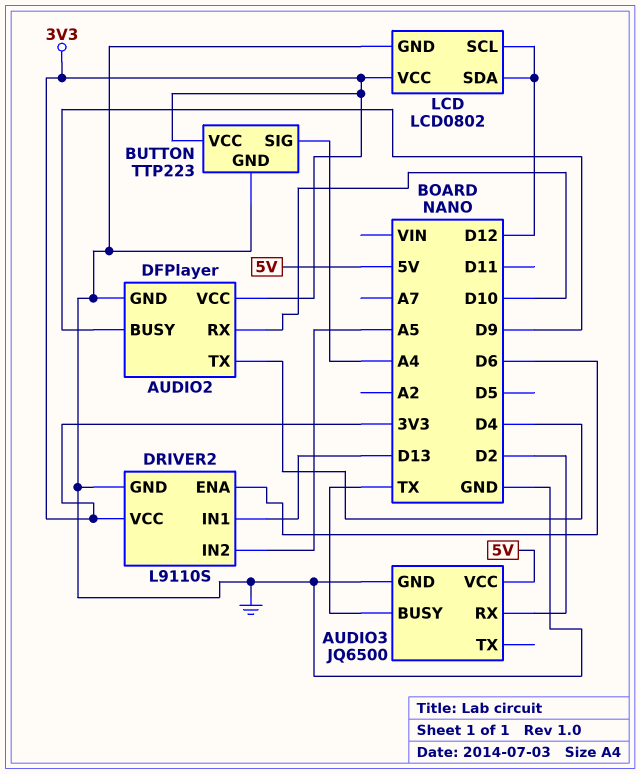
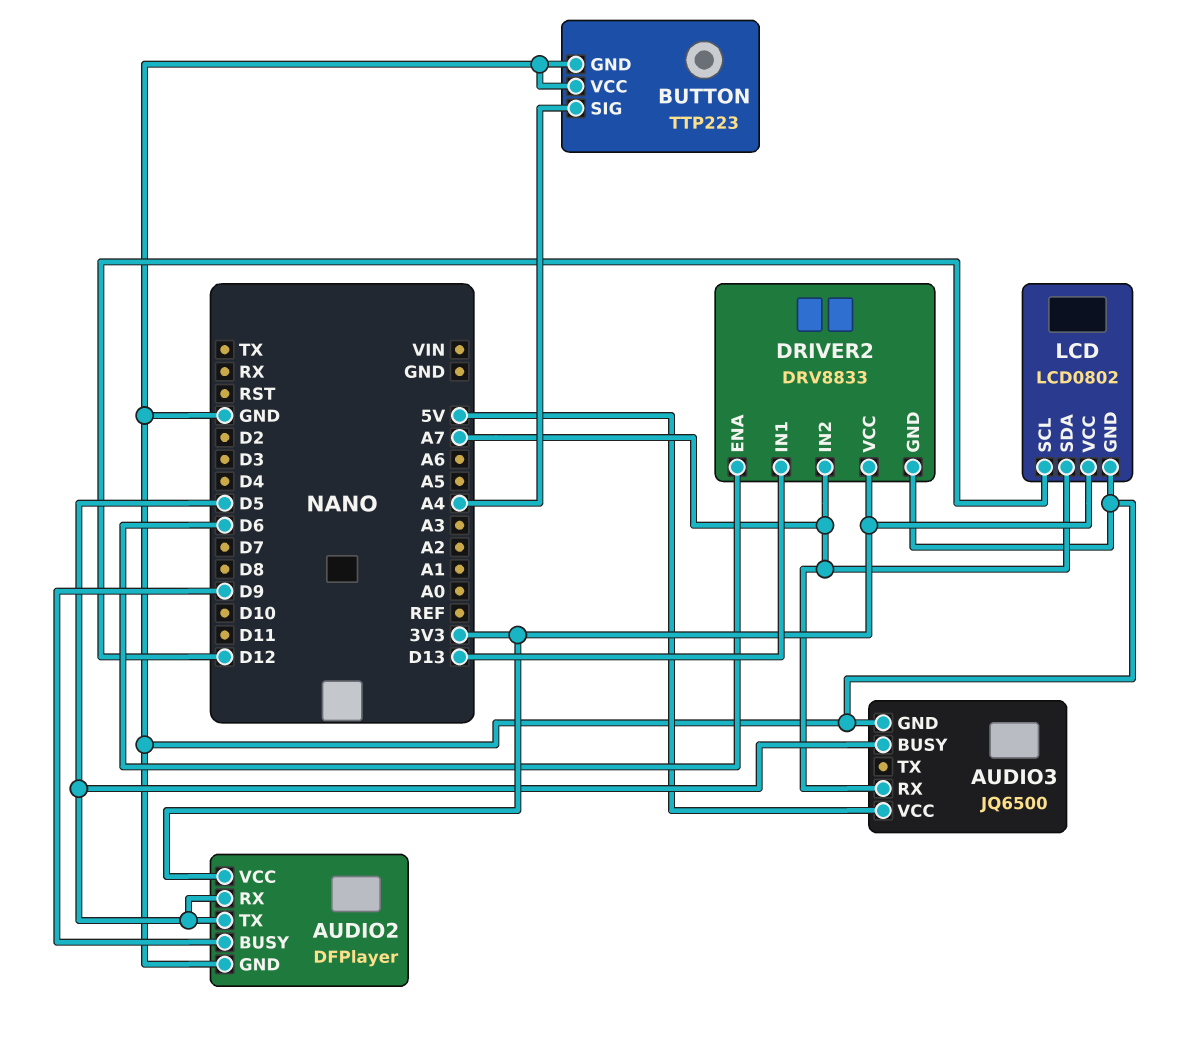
AUDIO2 pin RX: D10 -> D5
AUDIO2 pin TX: D4 -> D5
AUDIO3 pin BUSY: TX -> D5
AUDIO3 pin RX: D2 -> A7
BUTTON pin VCC: 3V3 -> GND
DRIVER2: L9110S -> DRV8833
DRIVER2 pin IN2: A5 -> A7
LCD pin SDA: D12 -> A7

